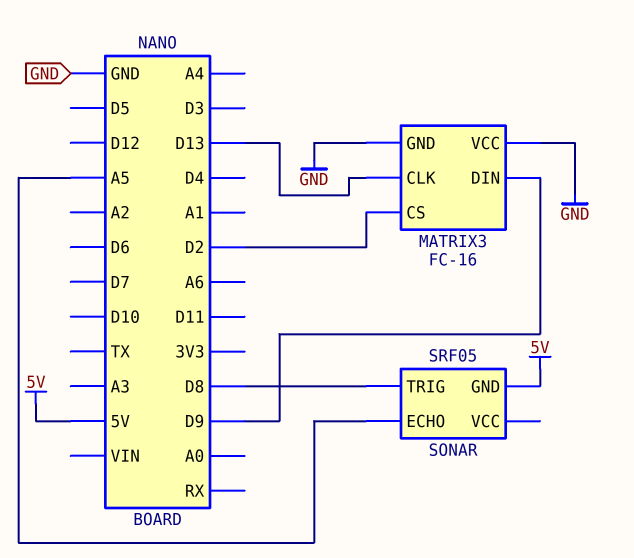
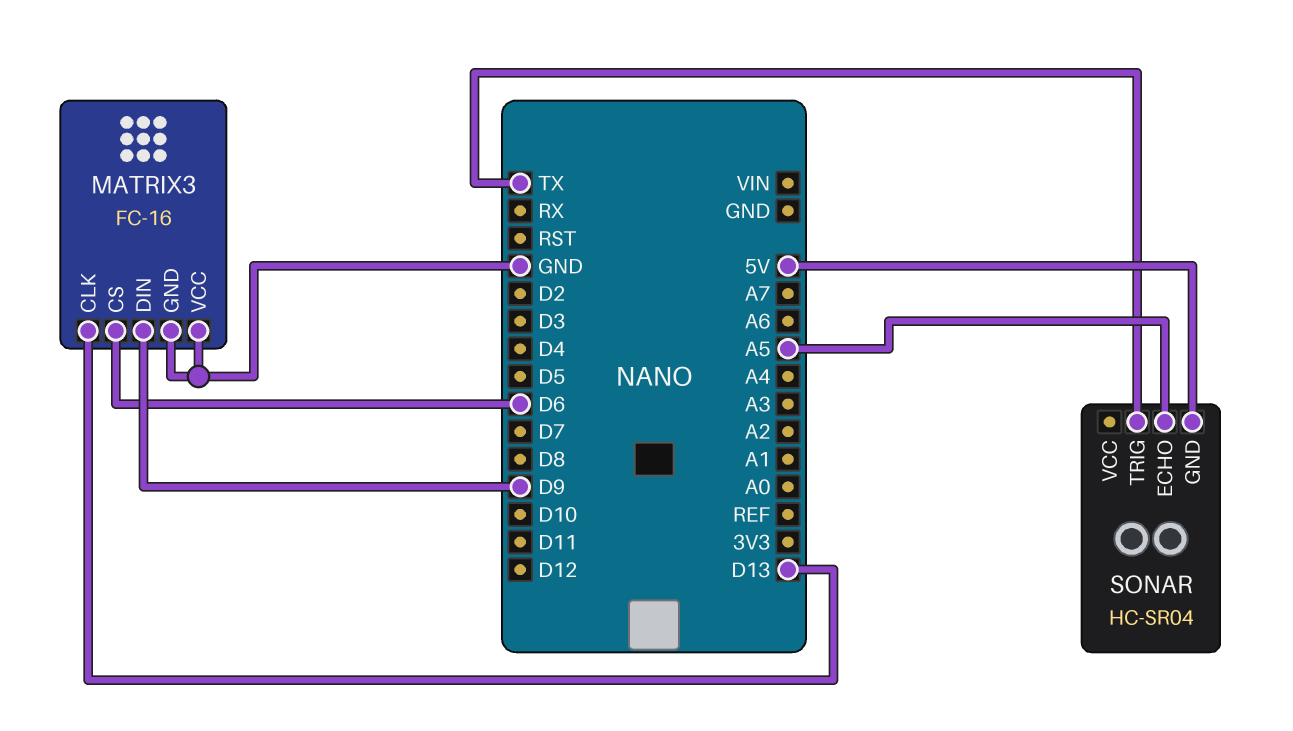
MATRIX3 pin CS: D2 -> D6
SONAR: SRF05 -> HC-SR04
SONAR pin TRIG: D8 -> TX

